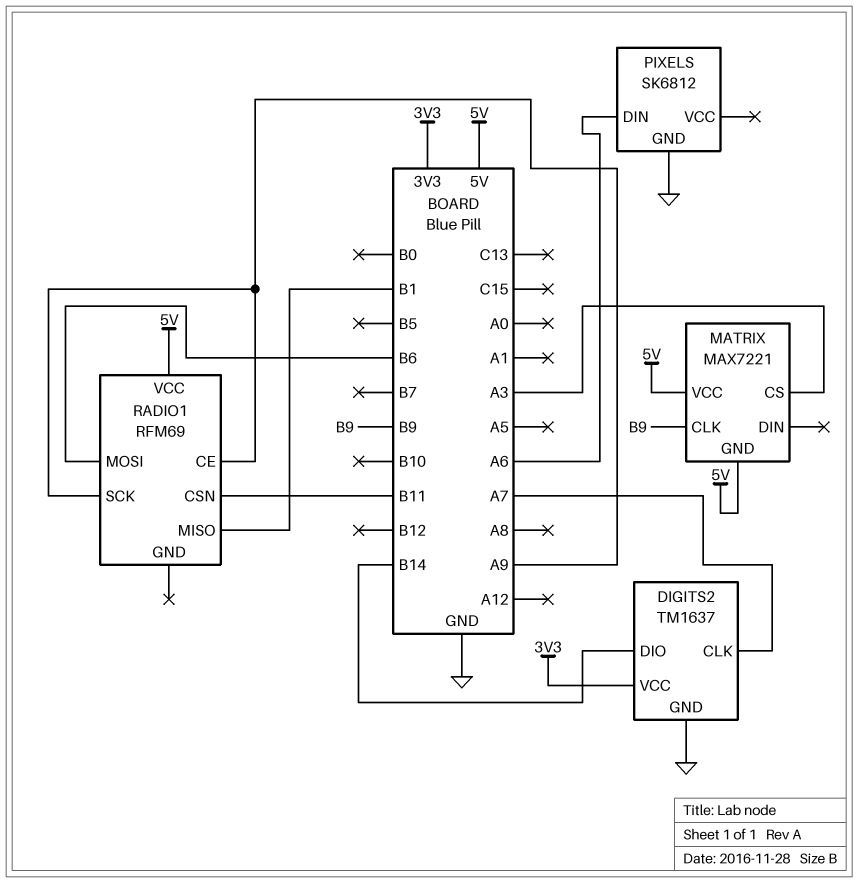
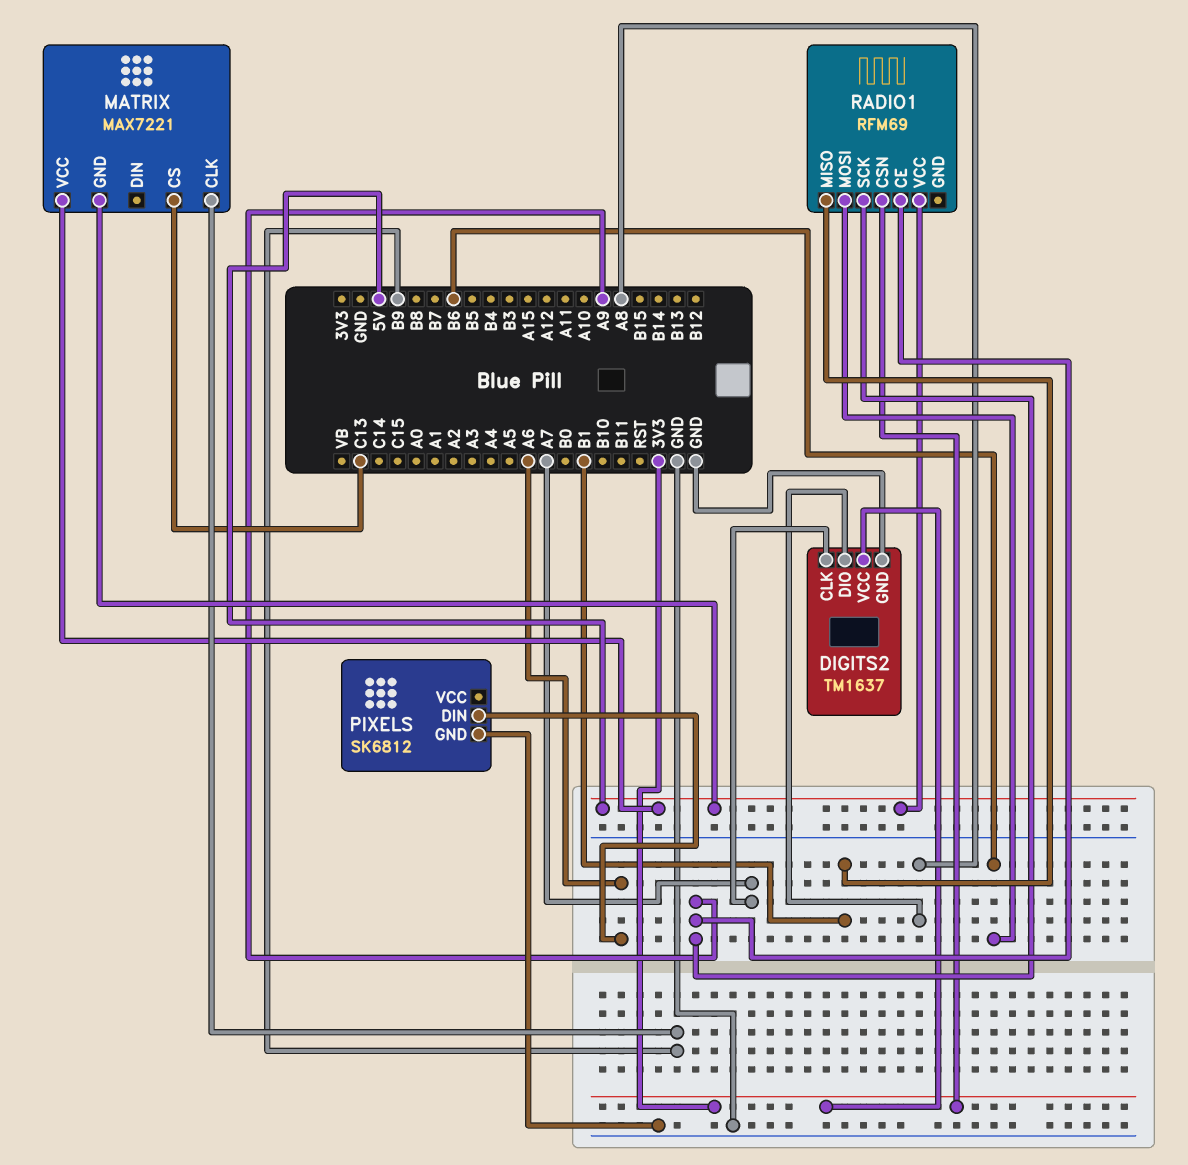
DIGITS2 pin DIO: B14 -> A8
MATRIX pin CS: A3 -> C13
RADIO1 pin CSN: B11 -> 3V3

